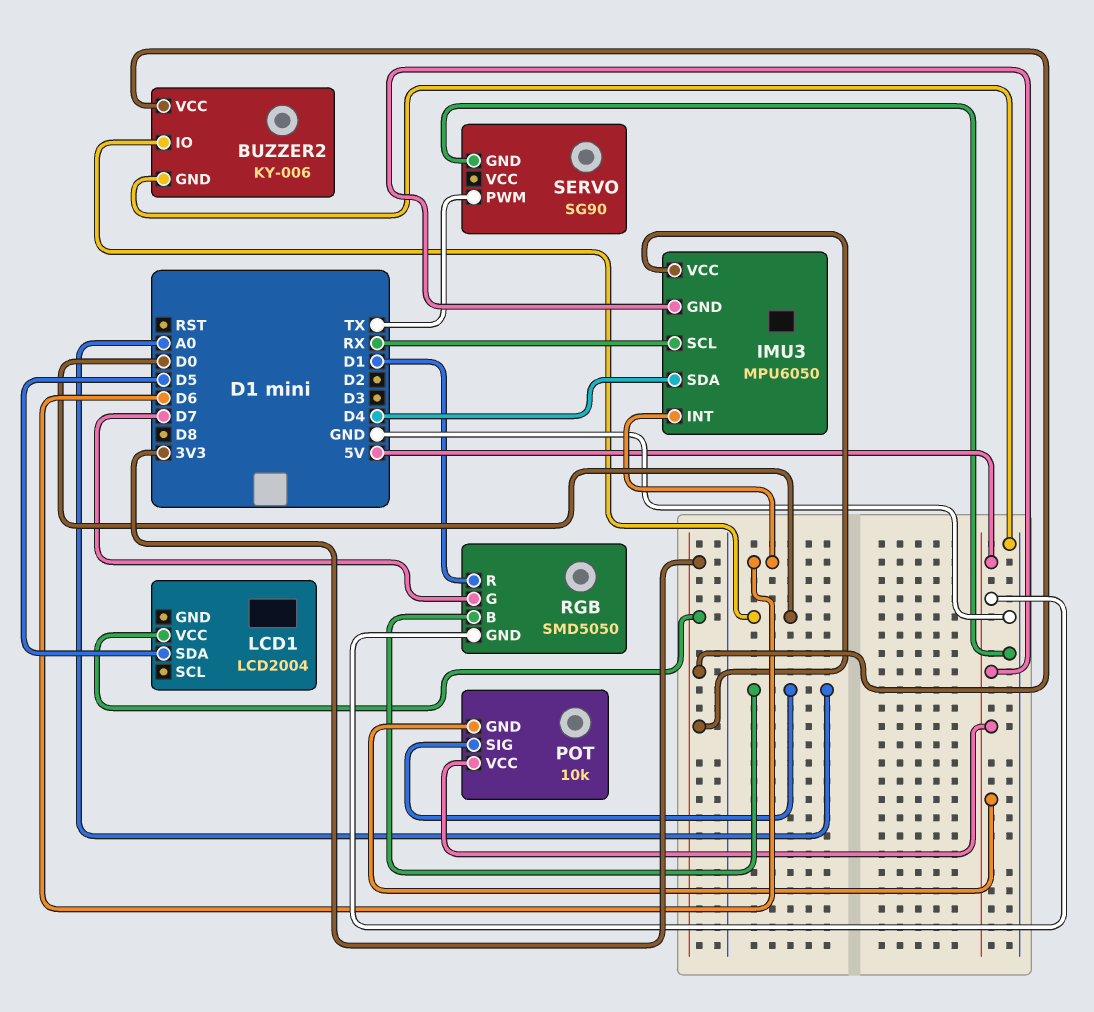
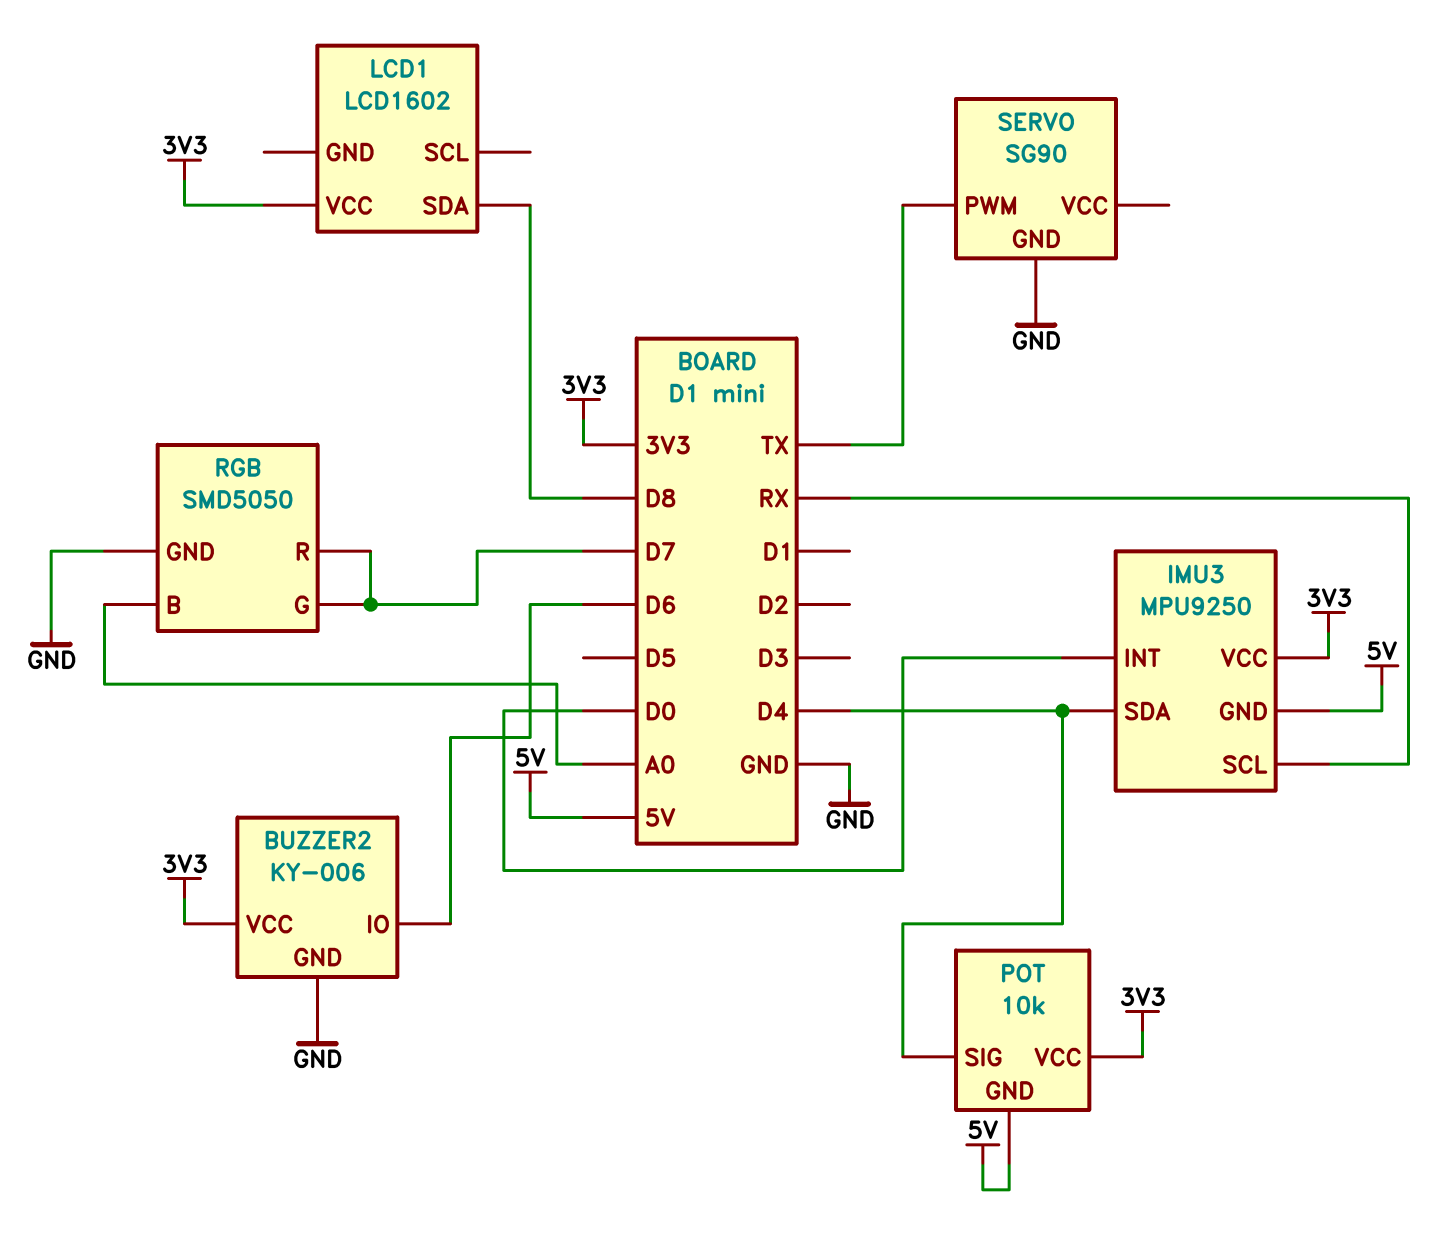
BUZZER2 pin IO: D0 -> D6
IMU3: MPU6050 -> MPU9250
IMU3 pin INT: D6 -> D0
LCD1: LCD2004 -> LCD1602
LCD1 pin SDA: D5 -> D8
POT pin SIG: A0 -> D4
POT pin VCC: 5V -> 3V3
RGB pin GND: 5V -> GND
RGB pin R: D1 -> D7

